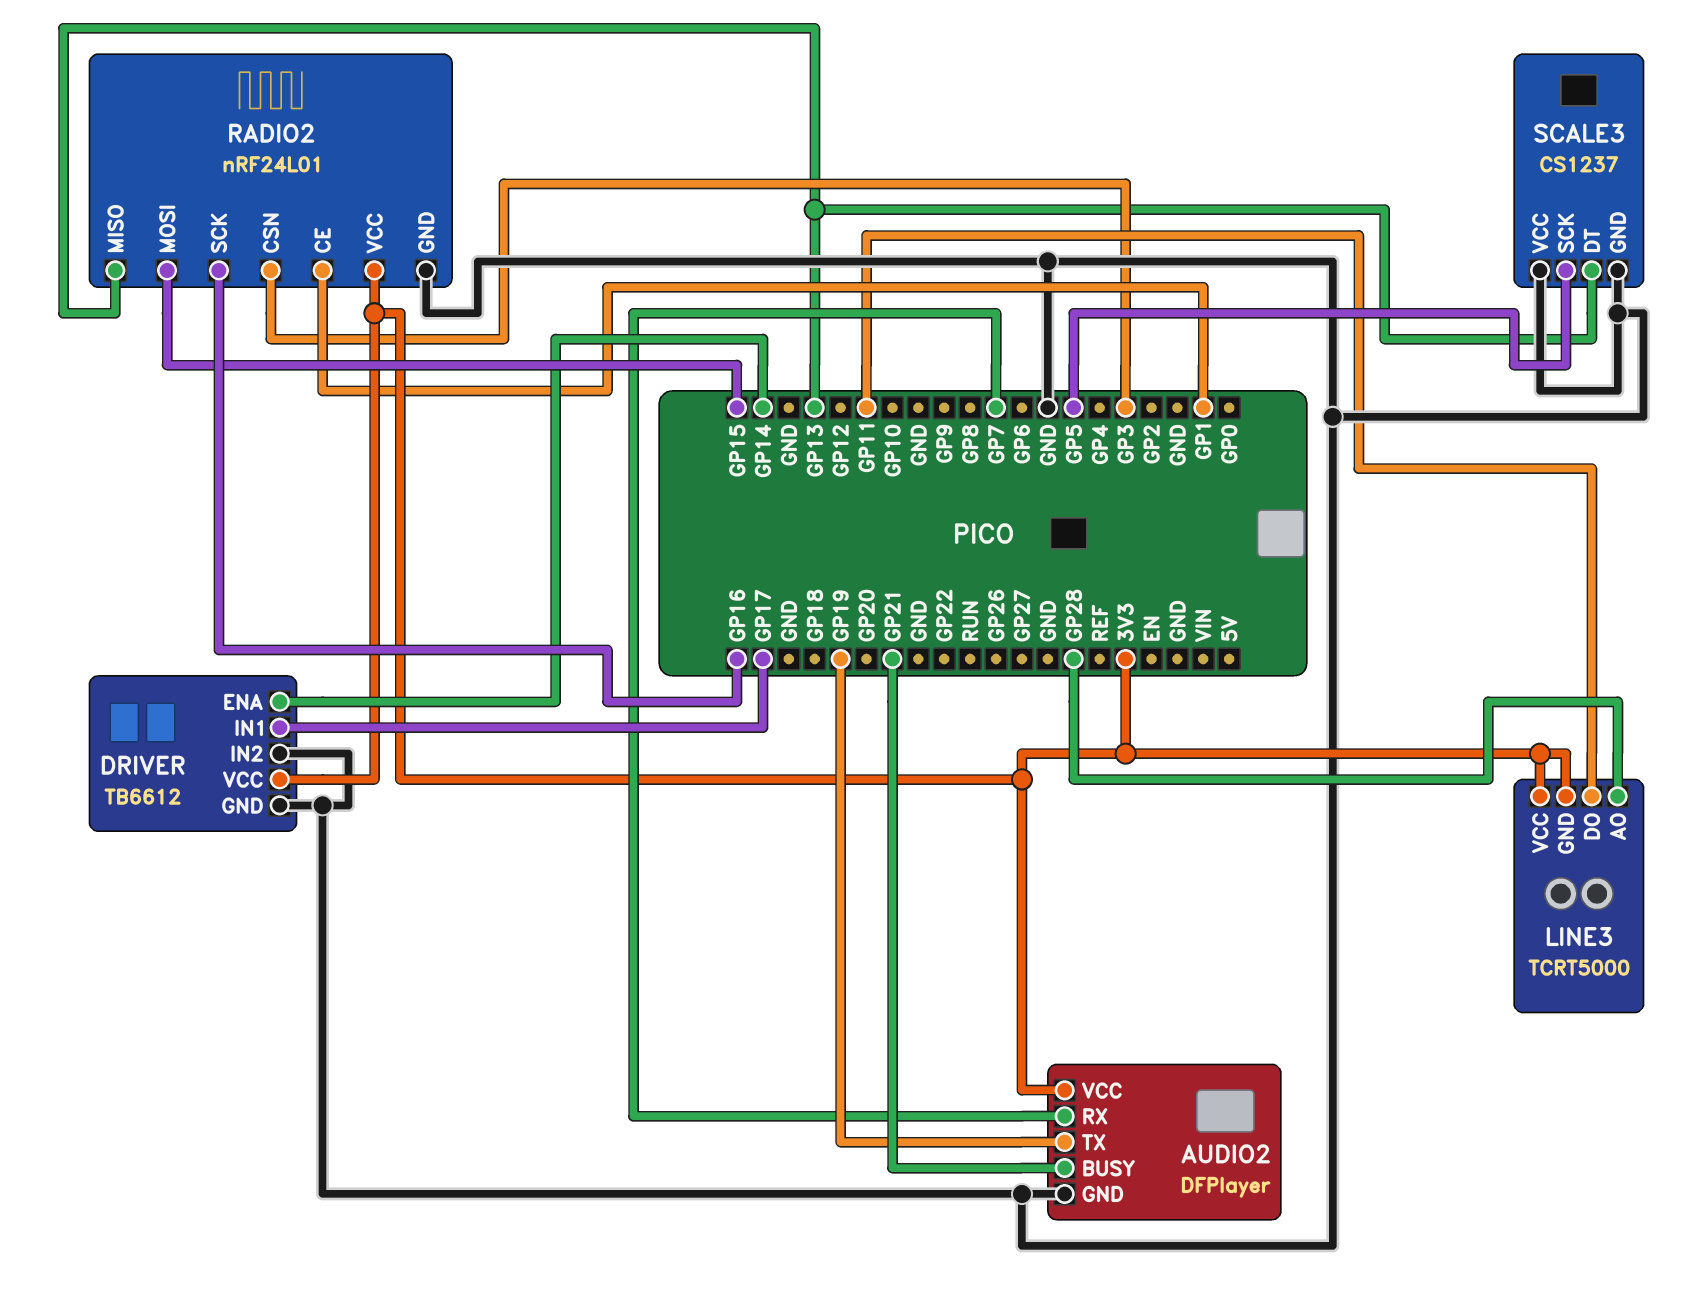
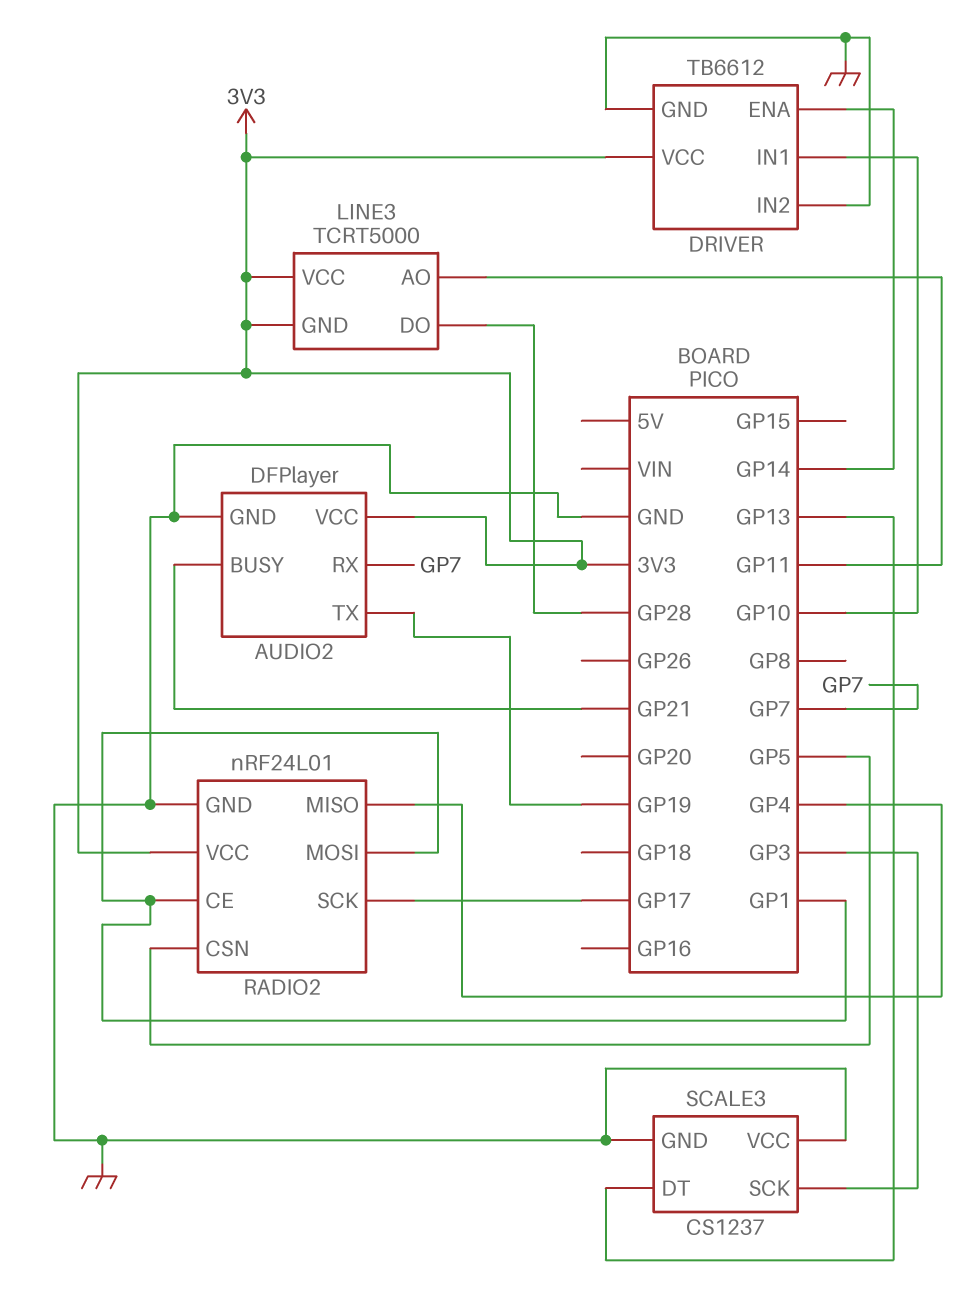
DRIVER pin IN1: GP17 -> GP10
LINE3 pin AO: GP28 -> GP11
LINE3 pin DO: GP11 -> GP28
RADIO2 pin CSN: GP3 -> GP5
RADIO2 pin MISO: GP13 -> GP4
RADIO2 pin MOSI: GP15 -> GP1
RADIO2 pin SCK: GP16 -> GP17
SCALE3 pin SCK: GP5 -> GP3

